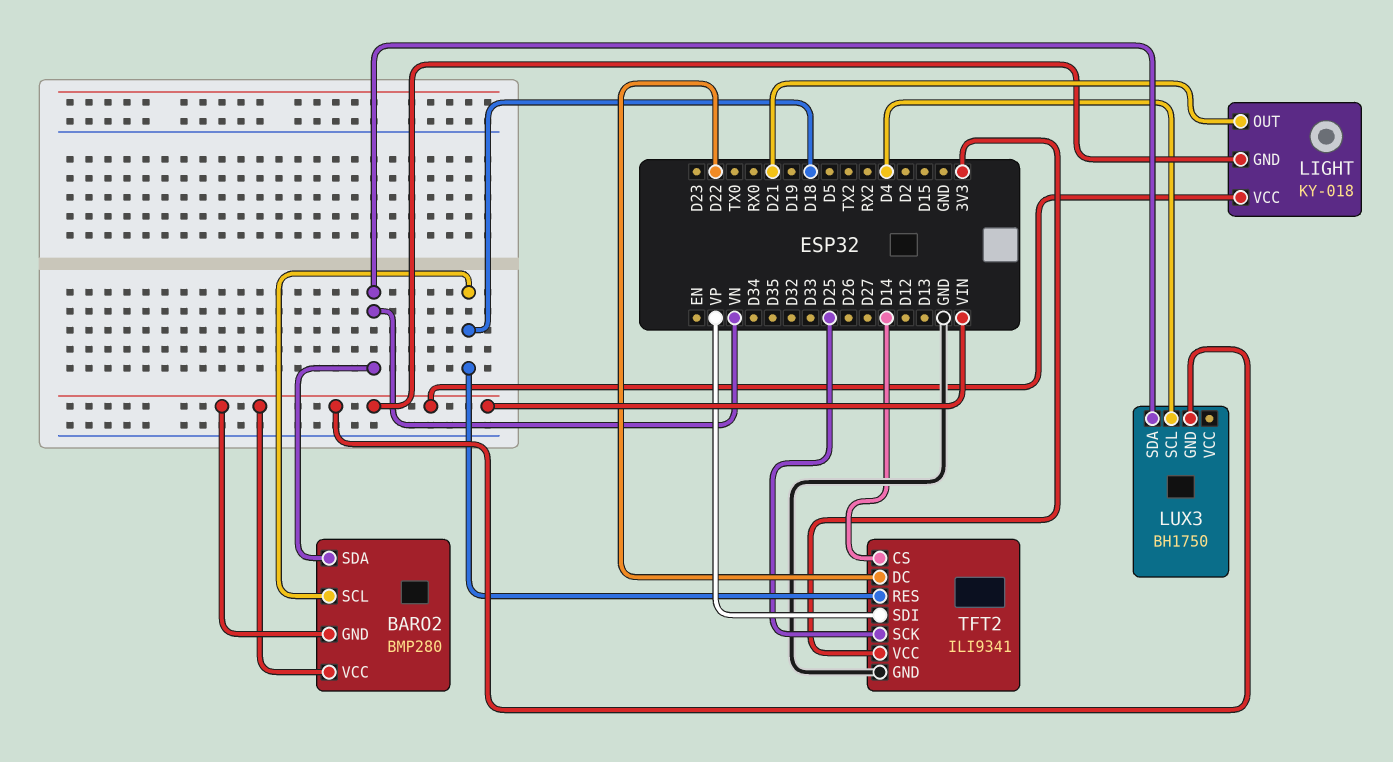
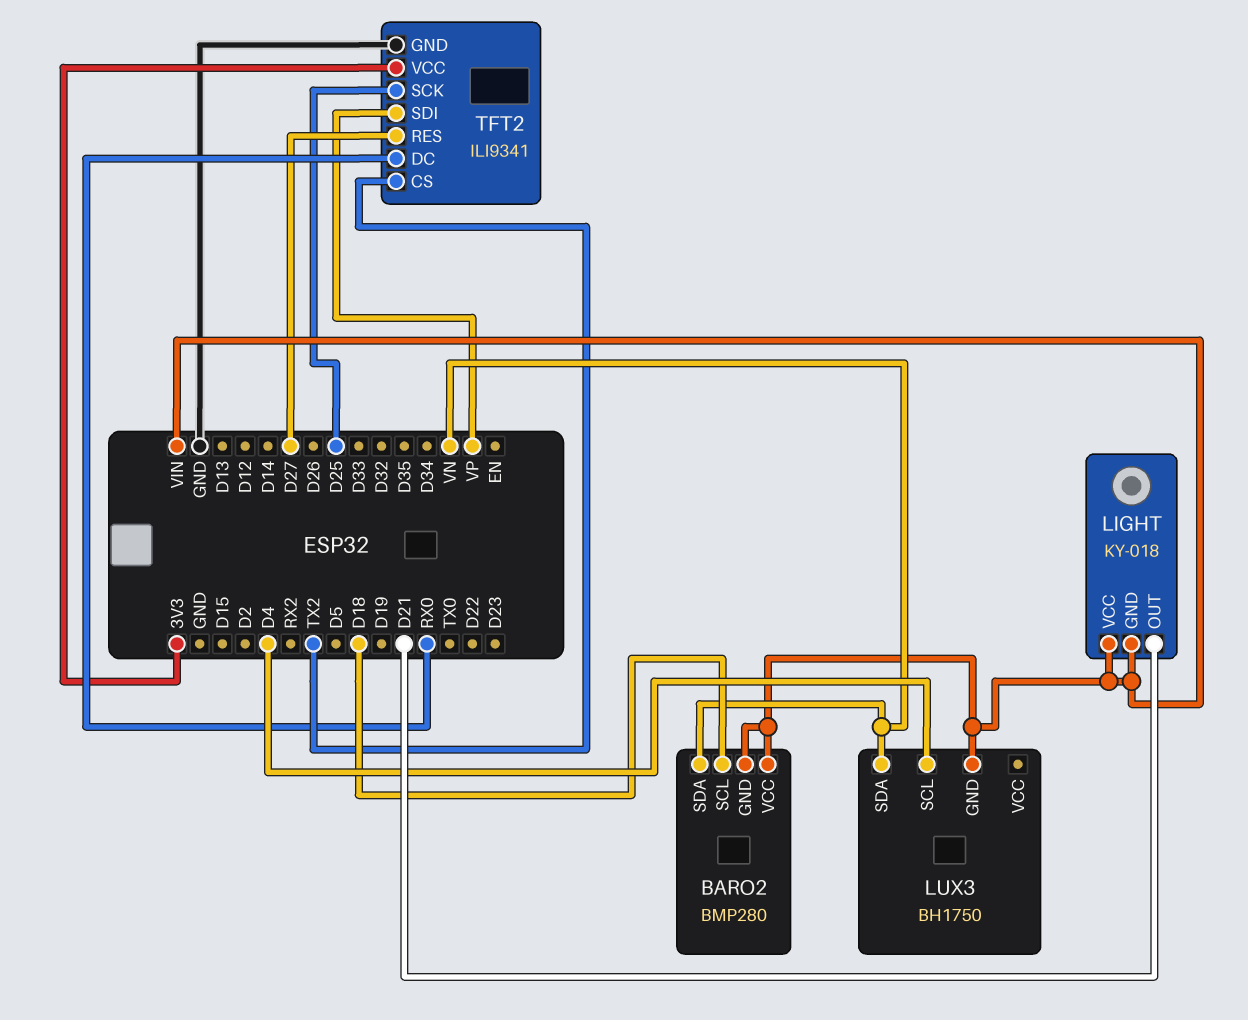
TFT2 pin CS: D14 -> TX2
TFT2 pin DC: D22 -> RX0
TFT2 pin RES: D18 -> D27

